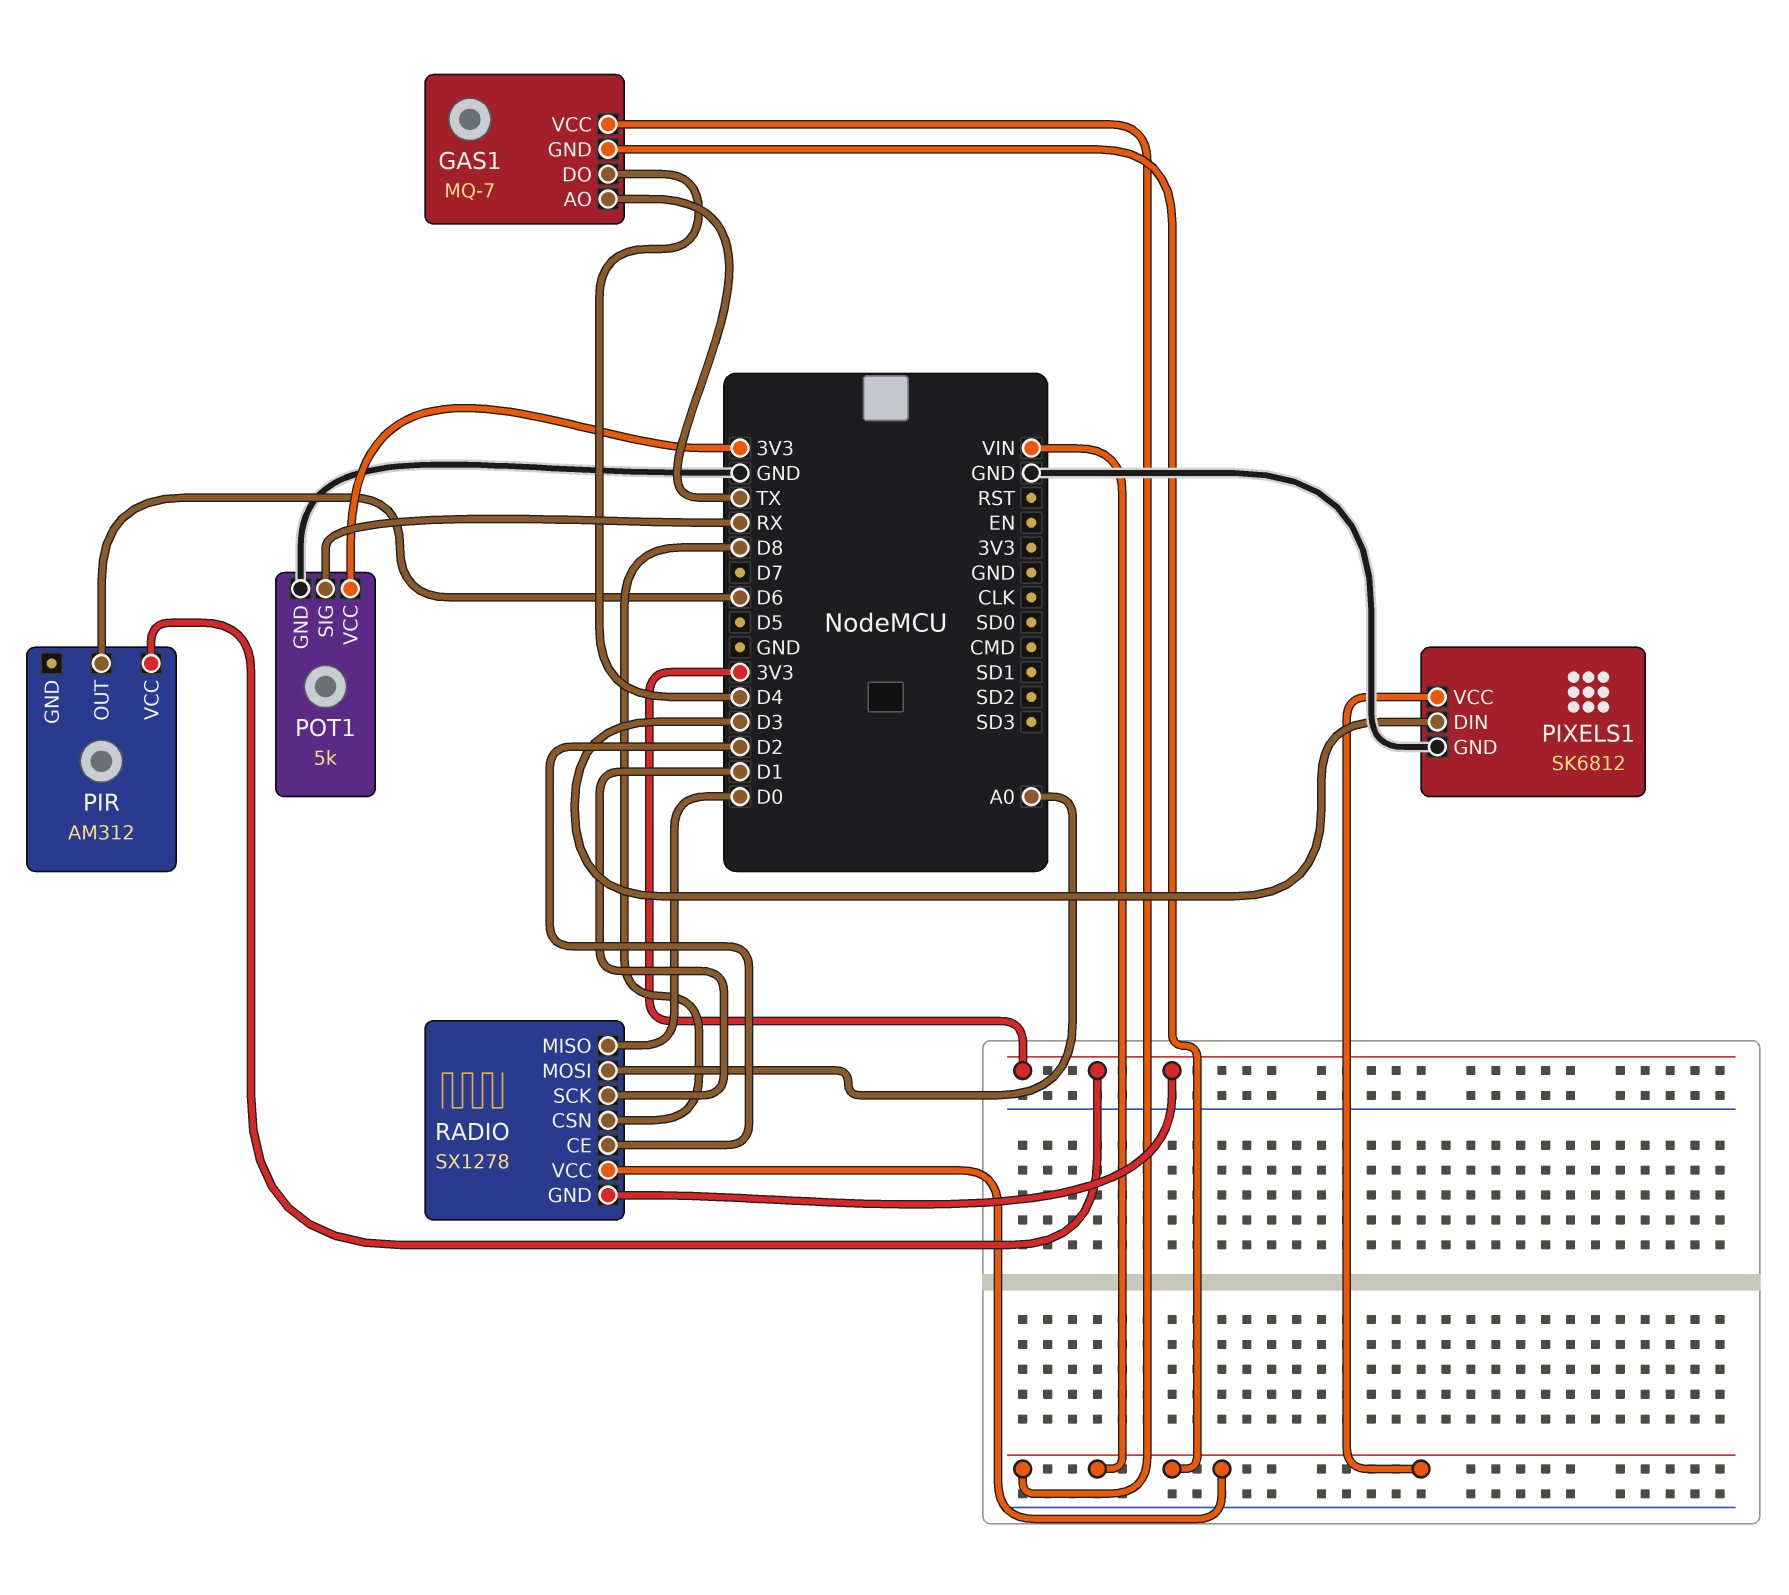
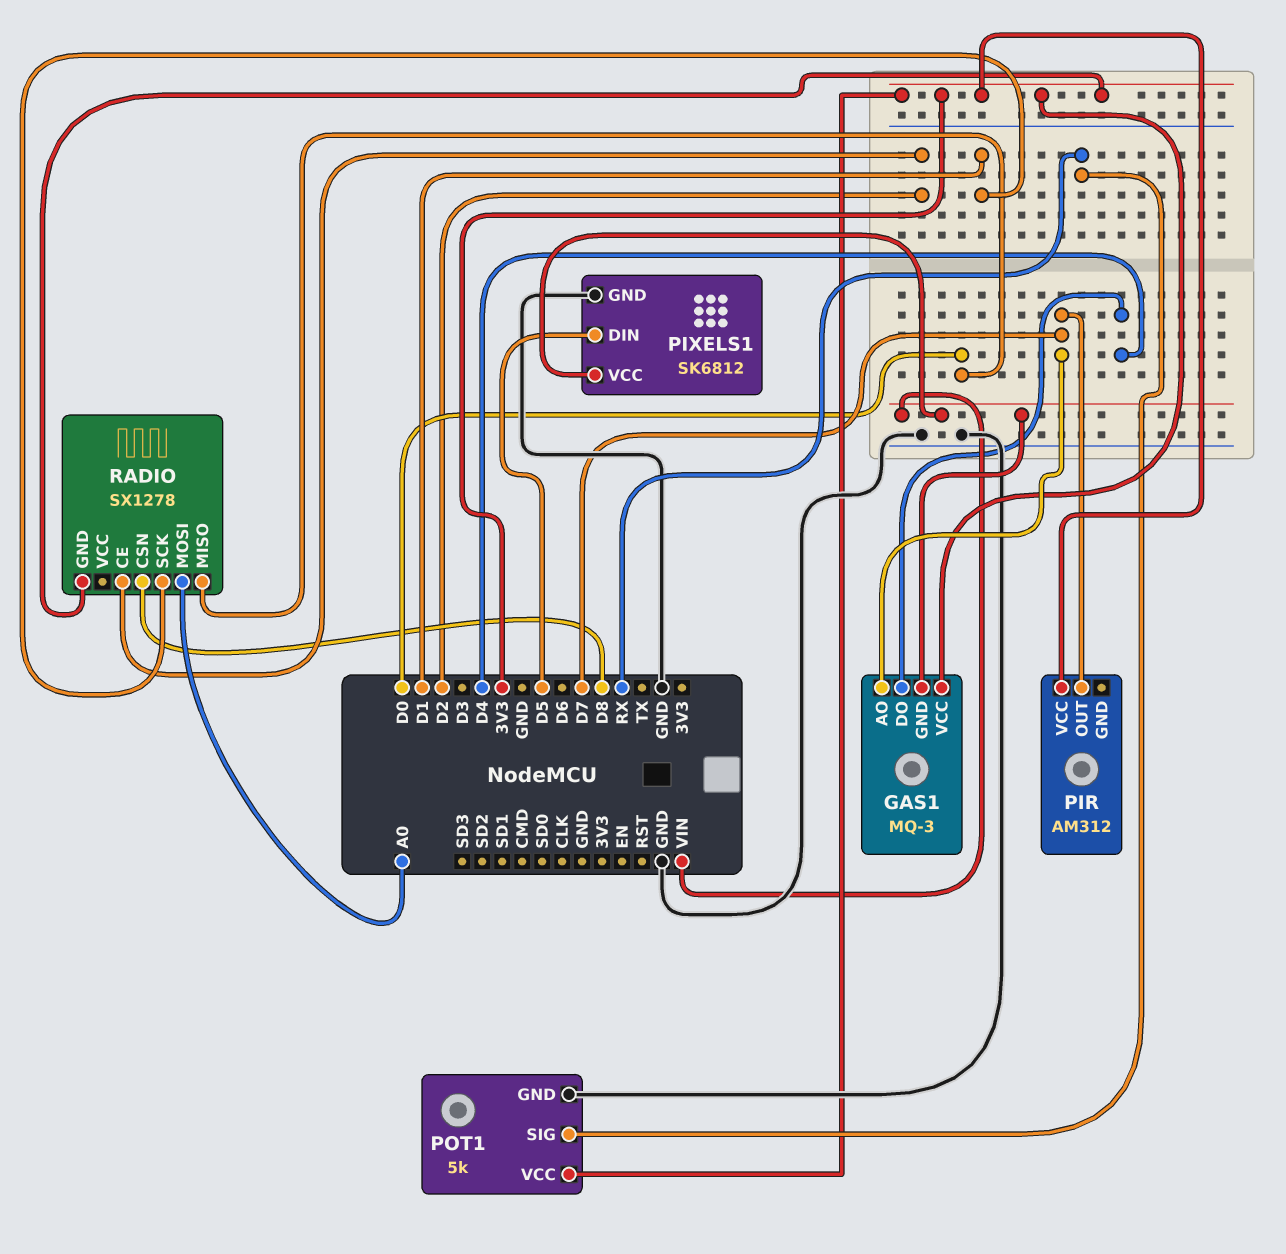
GAS1: MQ-7 -> MQ-3
GAS1 pin AO: TX -> D7
GAS1 pin VCC: VIN -> 3V3
PIR pin OUT: D6 -> D7
PIXELS1 pin DIN: D3 -> D5
RADIO pin VCC: VIN -> none

